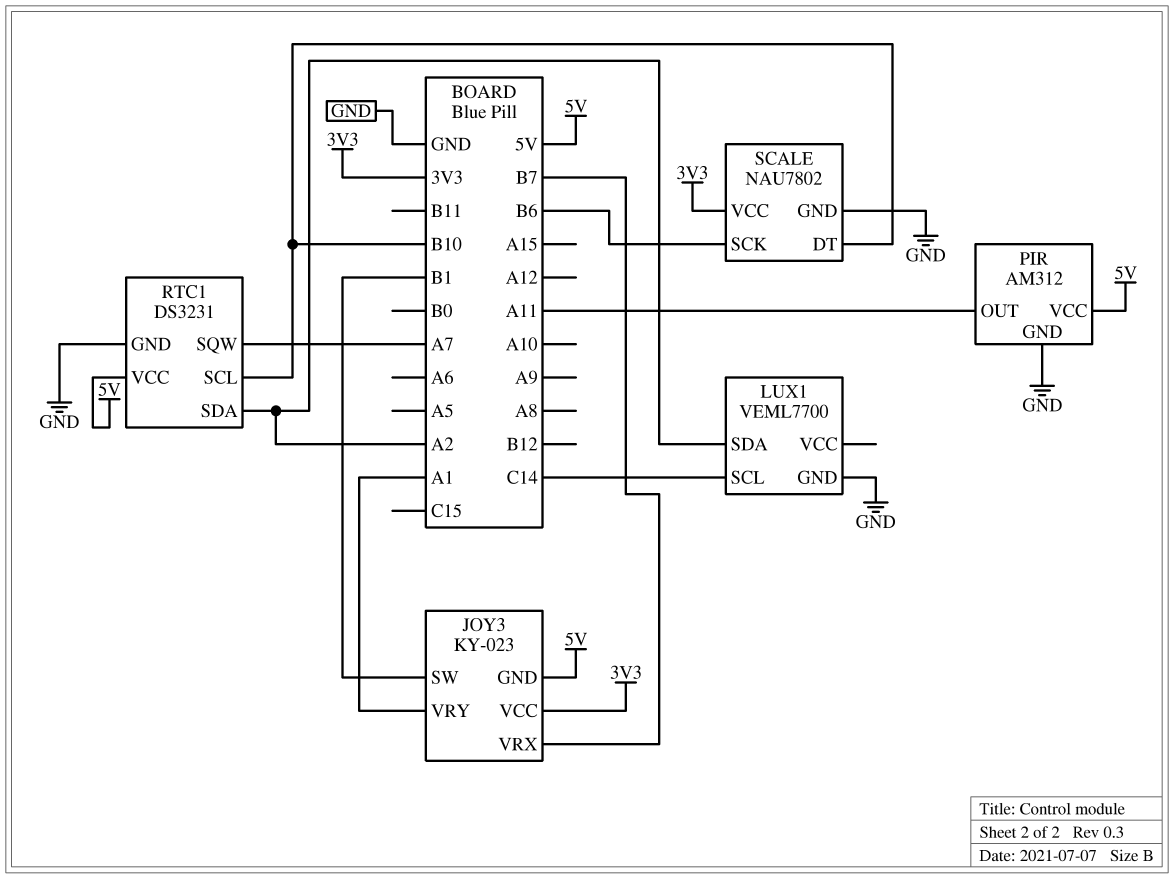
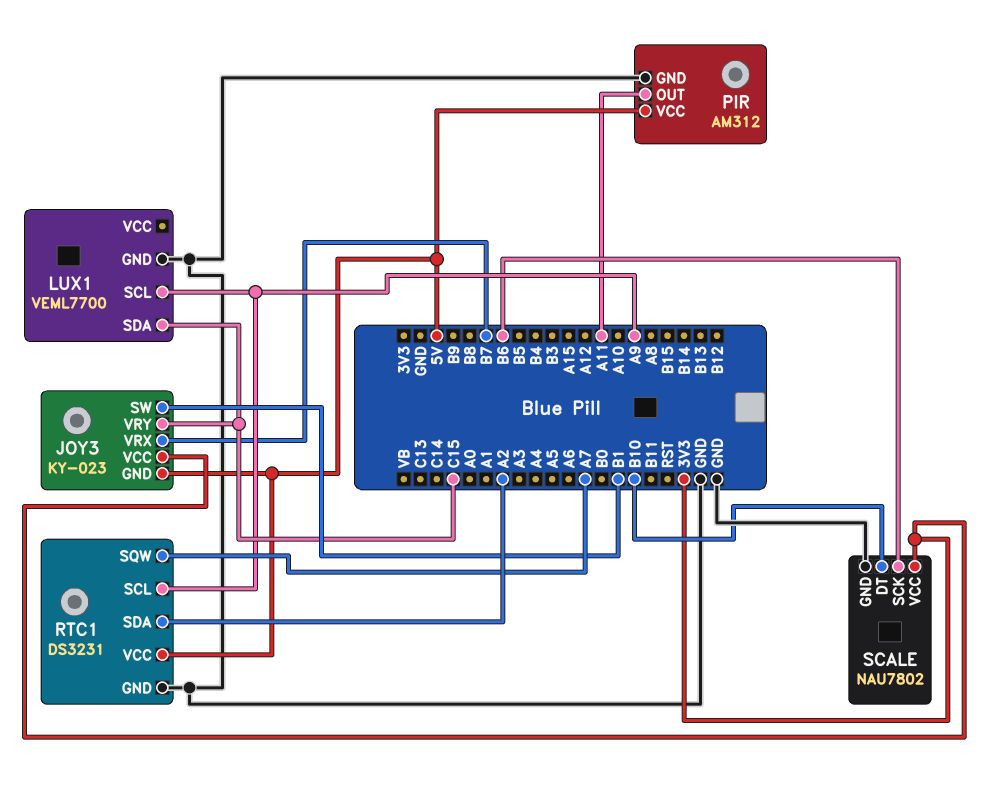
JOY3 pin VRY: A1 -> C15
LUX1 pin SCL: C14 -> A9
LUX1 pin SDA: A2 -> C15
RTC1 pin SCL: B10 -> A9

